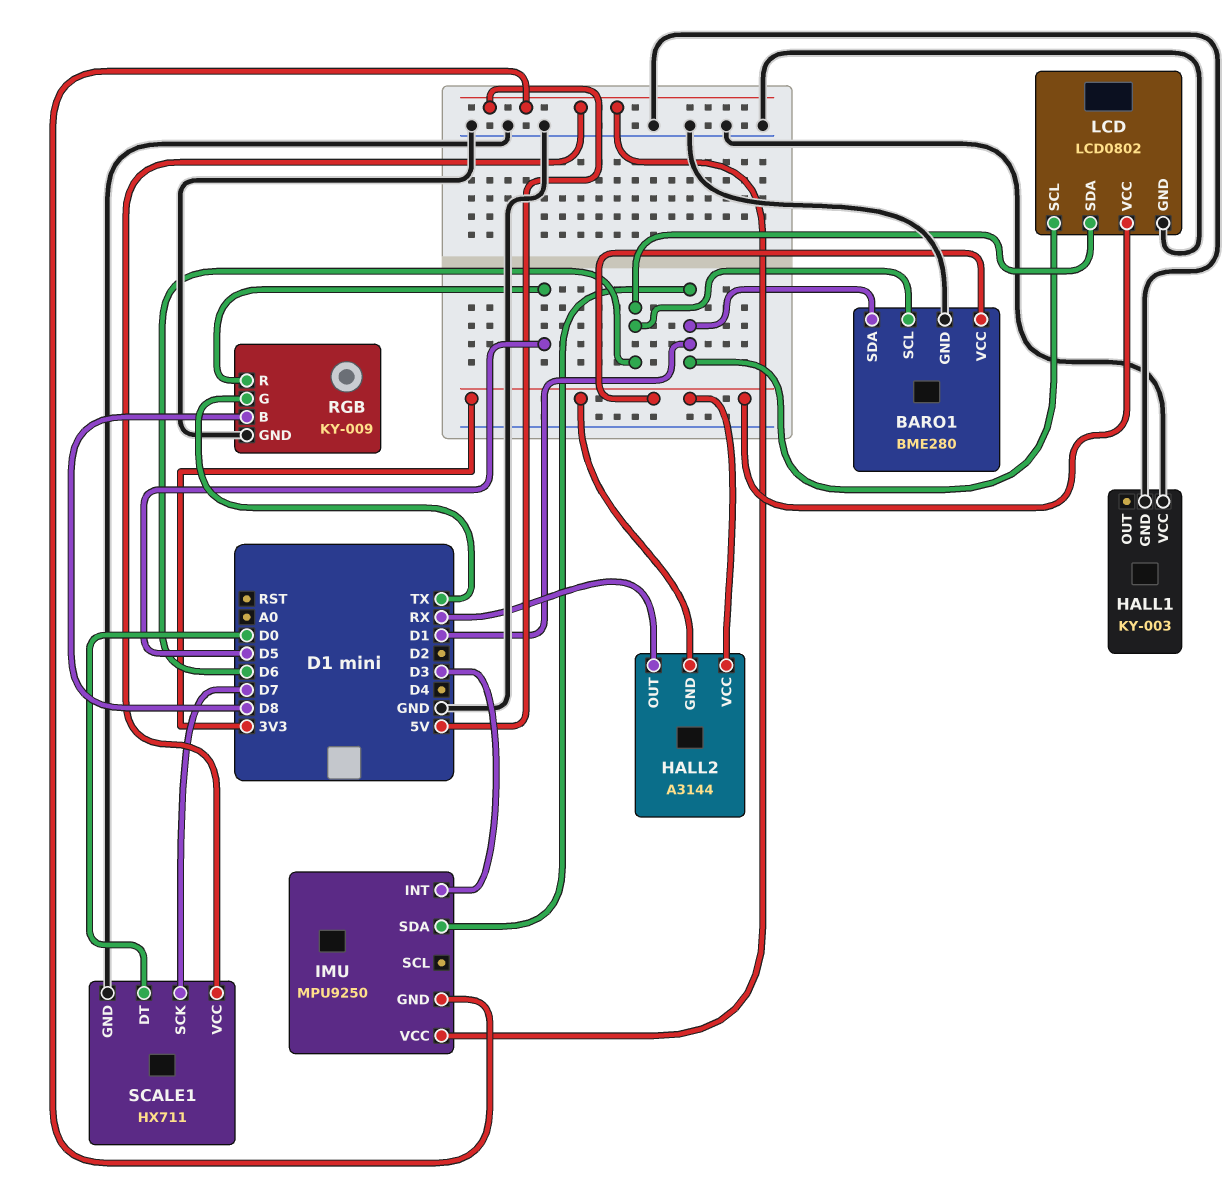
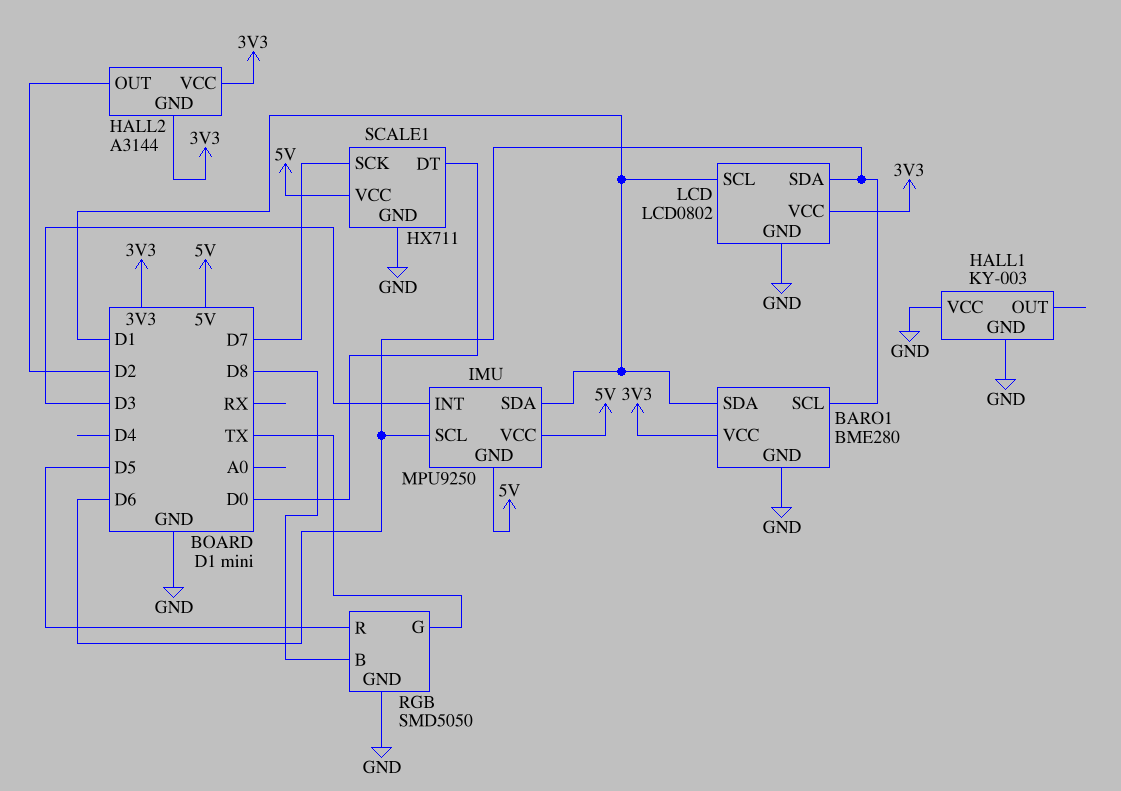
HALL2 pin OUT: RX -> D2
IMU pin SCL: none -> D6
RGB: KY-009 -> SMD5050

